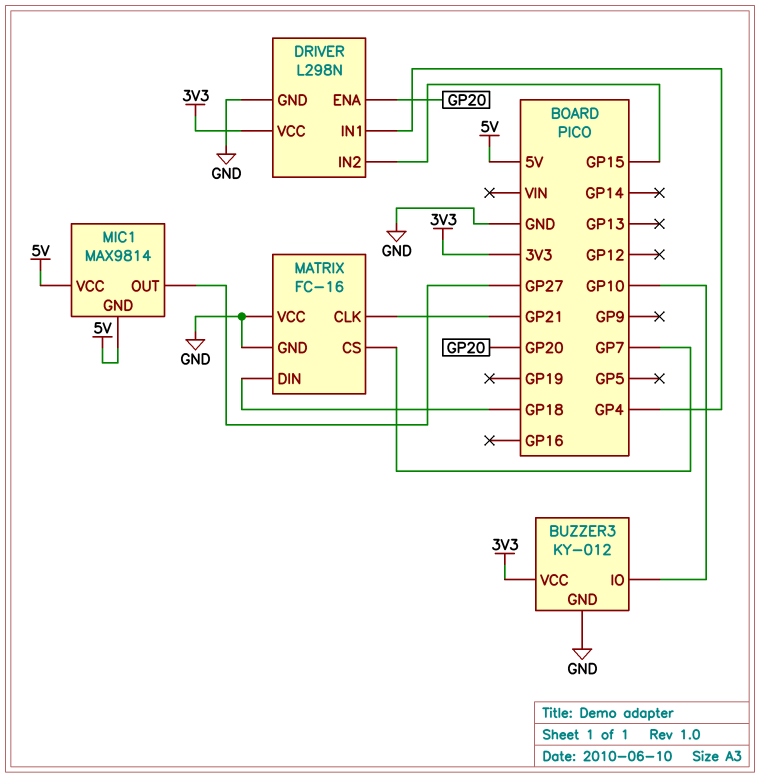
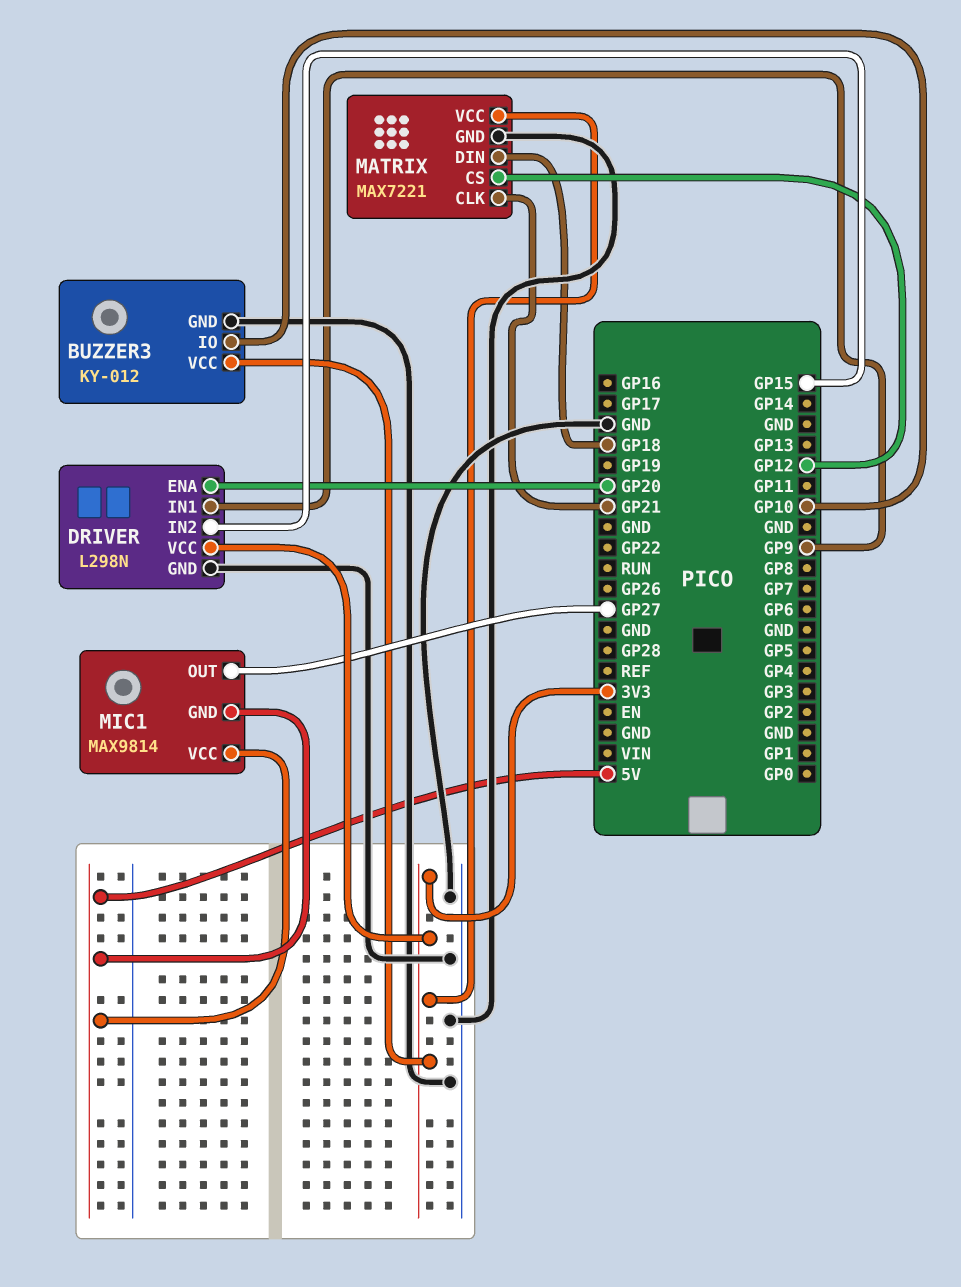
DRIVER pin IN1: GP4 -> GP9
MATRIX: FC-16 -> MAX7221
MATRIX pin CS: GP7 -> GP12
MATRIX pin VCC: GND -> 3V3

